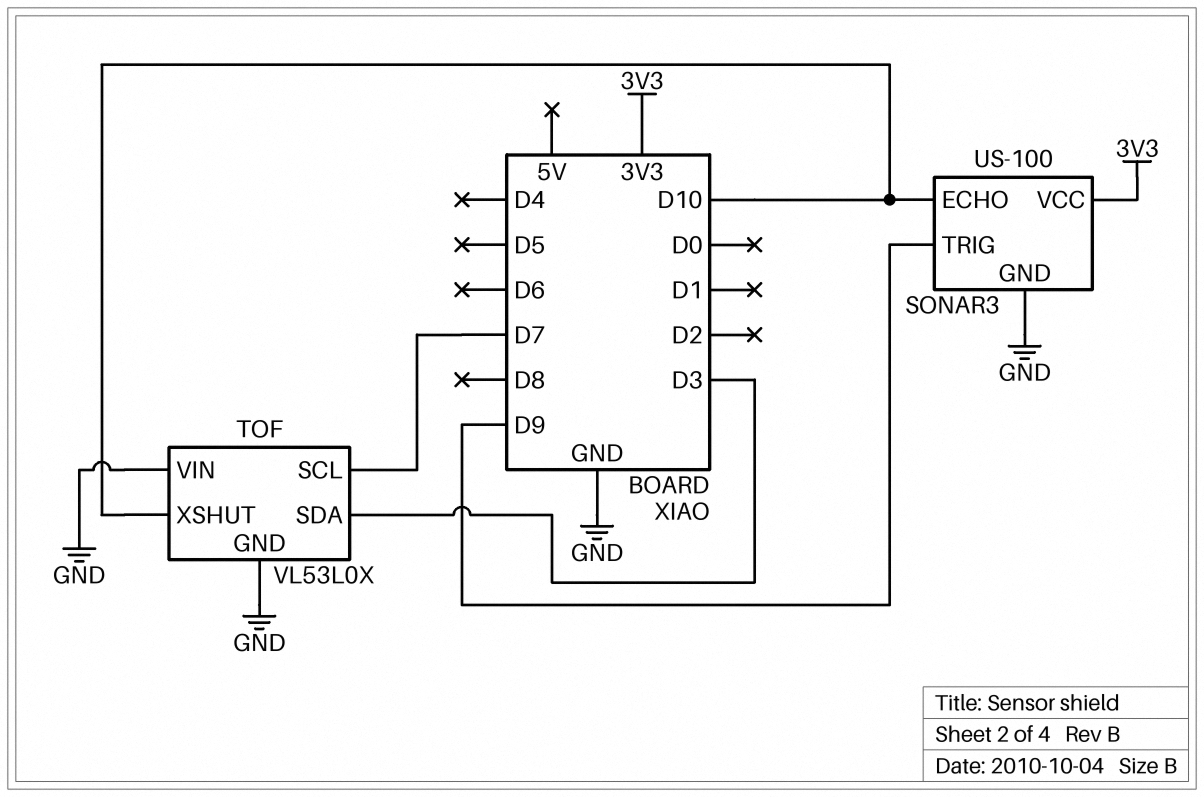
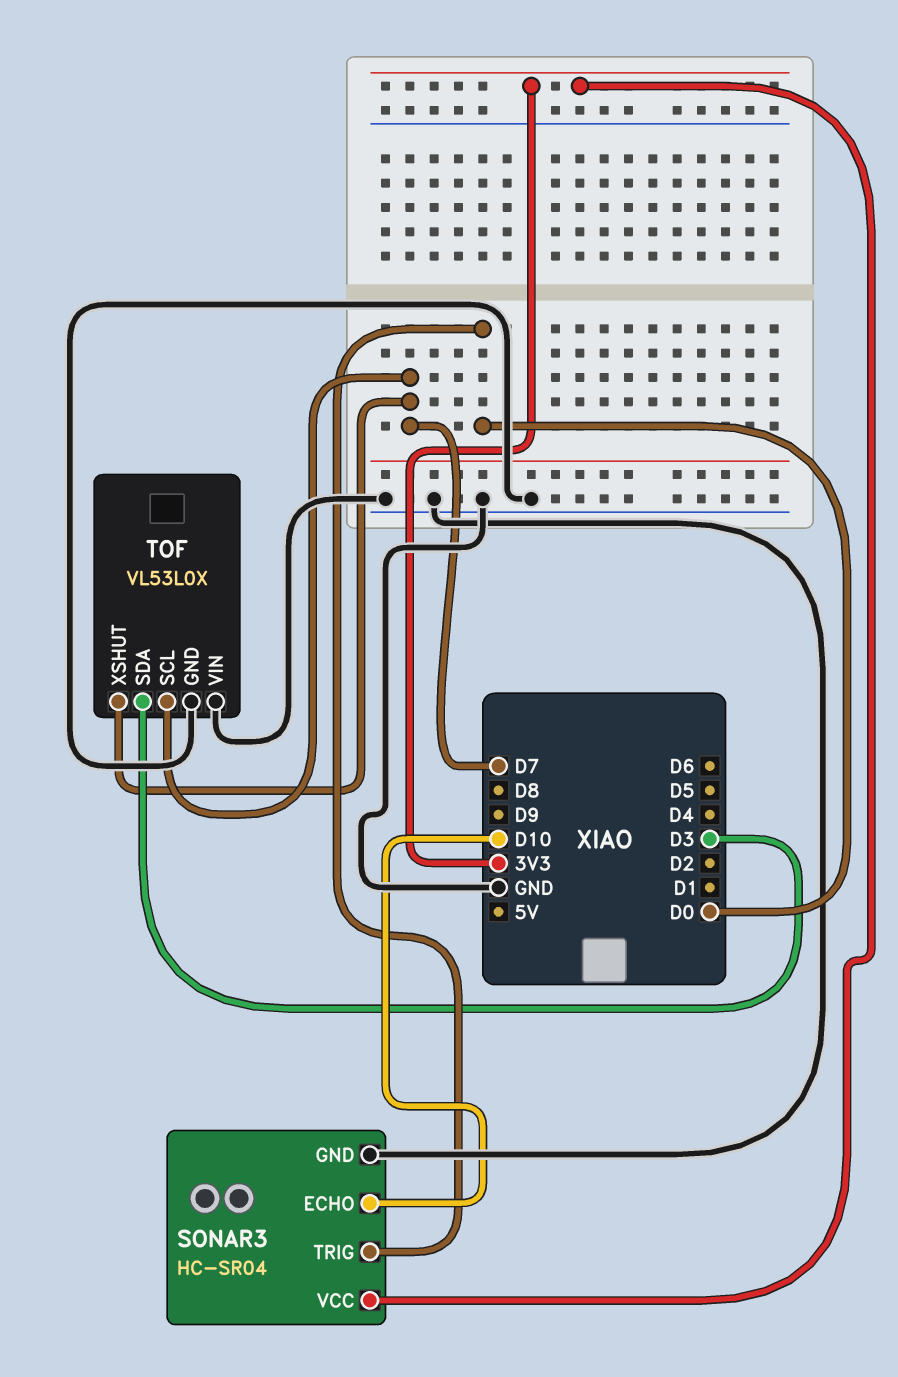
SONAR3: US-100 -> HC-SR04
SONAR3 pin TRIG: D9 -> D0
TOF pin XSHUT: D10 -> D7

